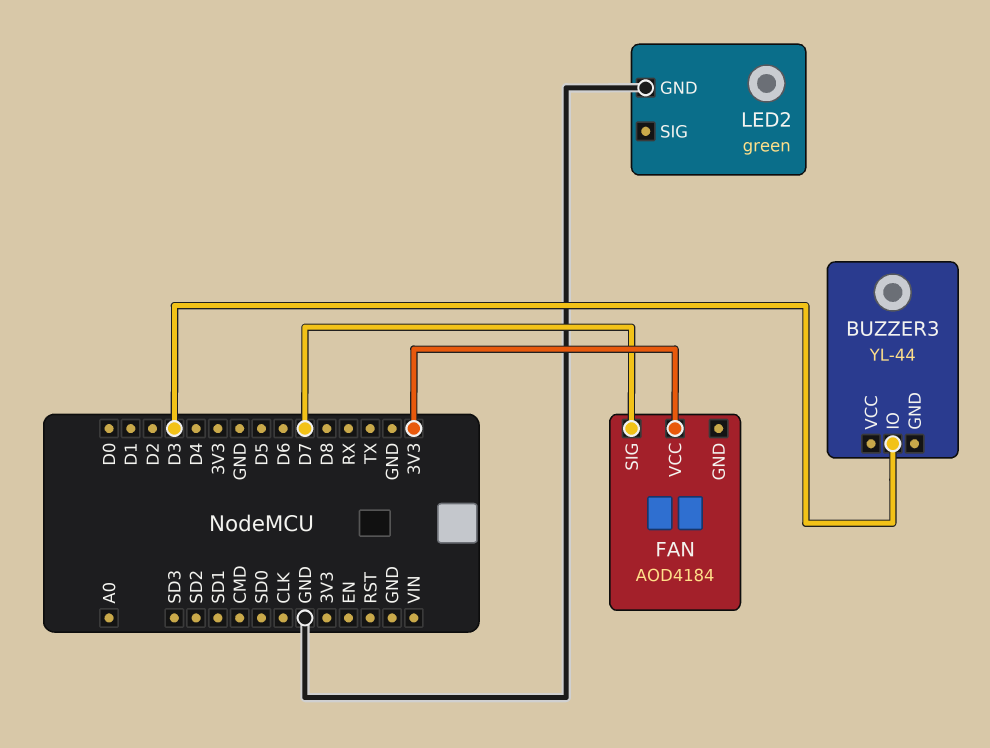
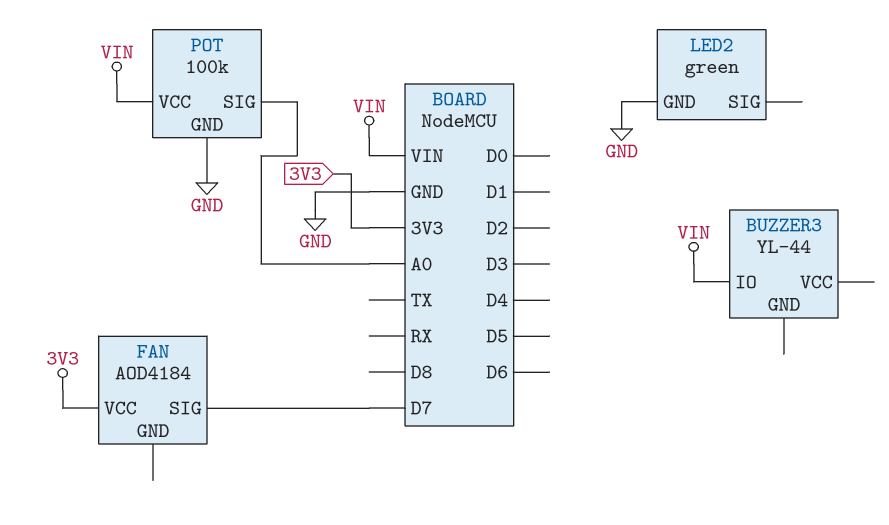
BUZZER3 pin IO: D3 -> VIN
POT: none -> 100k
POT pin GND: none -> GND
POT pin SIG: none -> A0
POT pin VCC: none -> VIN

